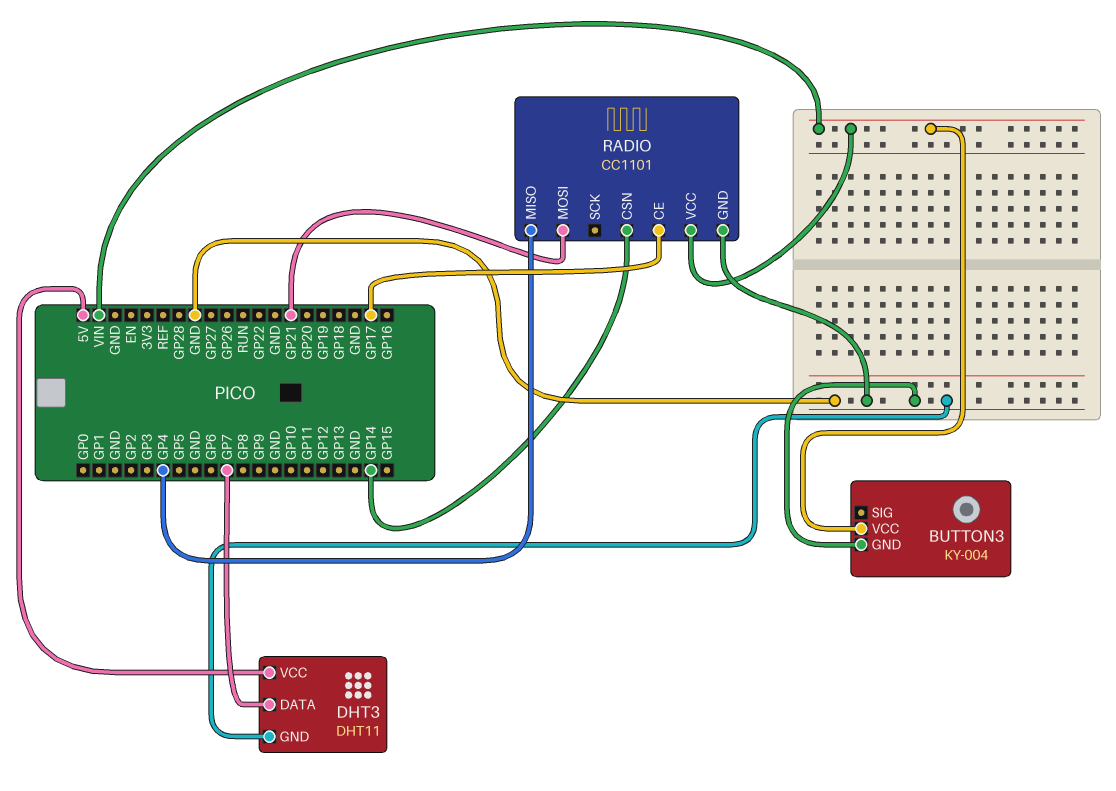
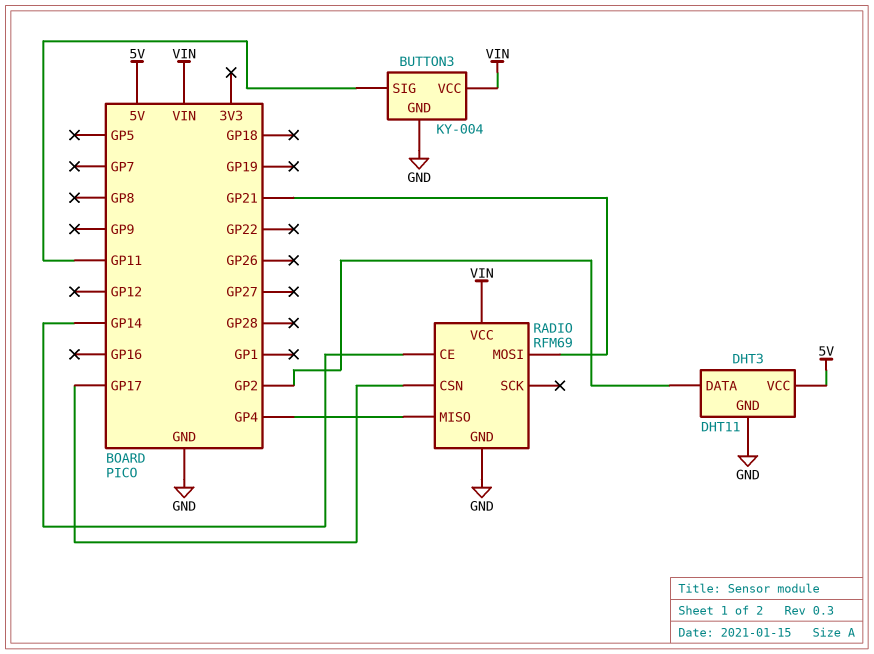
BUTTON3 pin SIG: none -> GP11
DHT3 pin DATA: GP7 -> GP2
RADIO: CC1101 -> RFM69
RADIO pin CE: GP17 -> GP14
RADIO pin CSN: GP14 -> GP17

